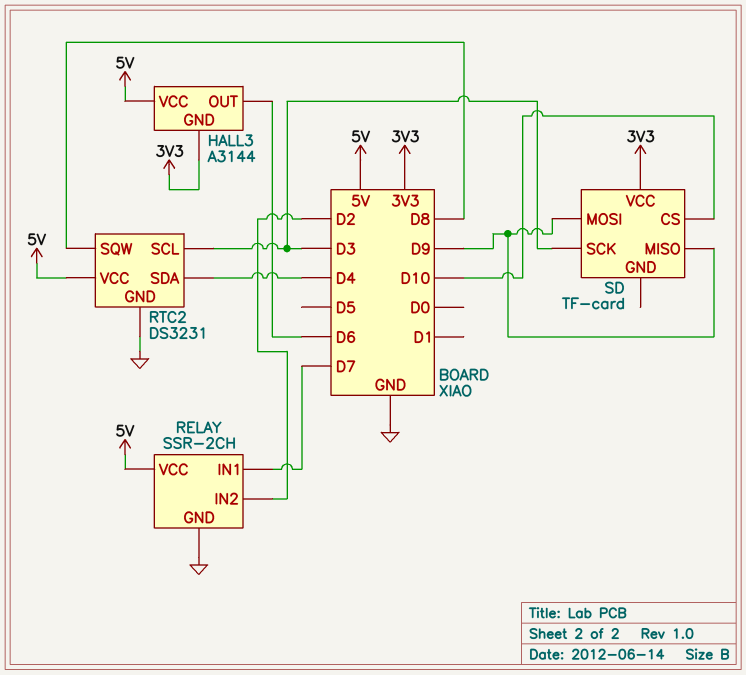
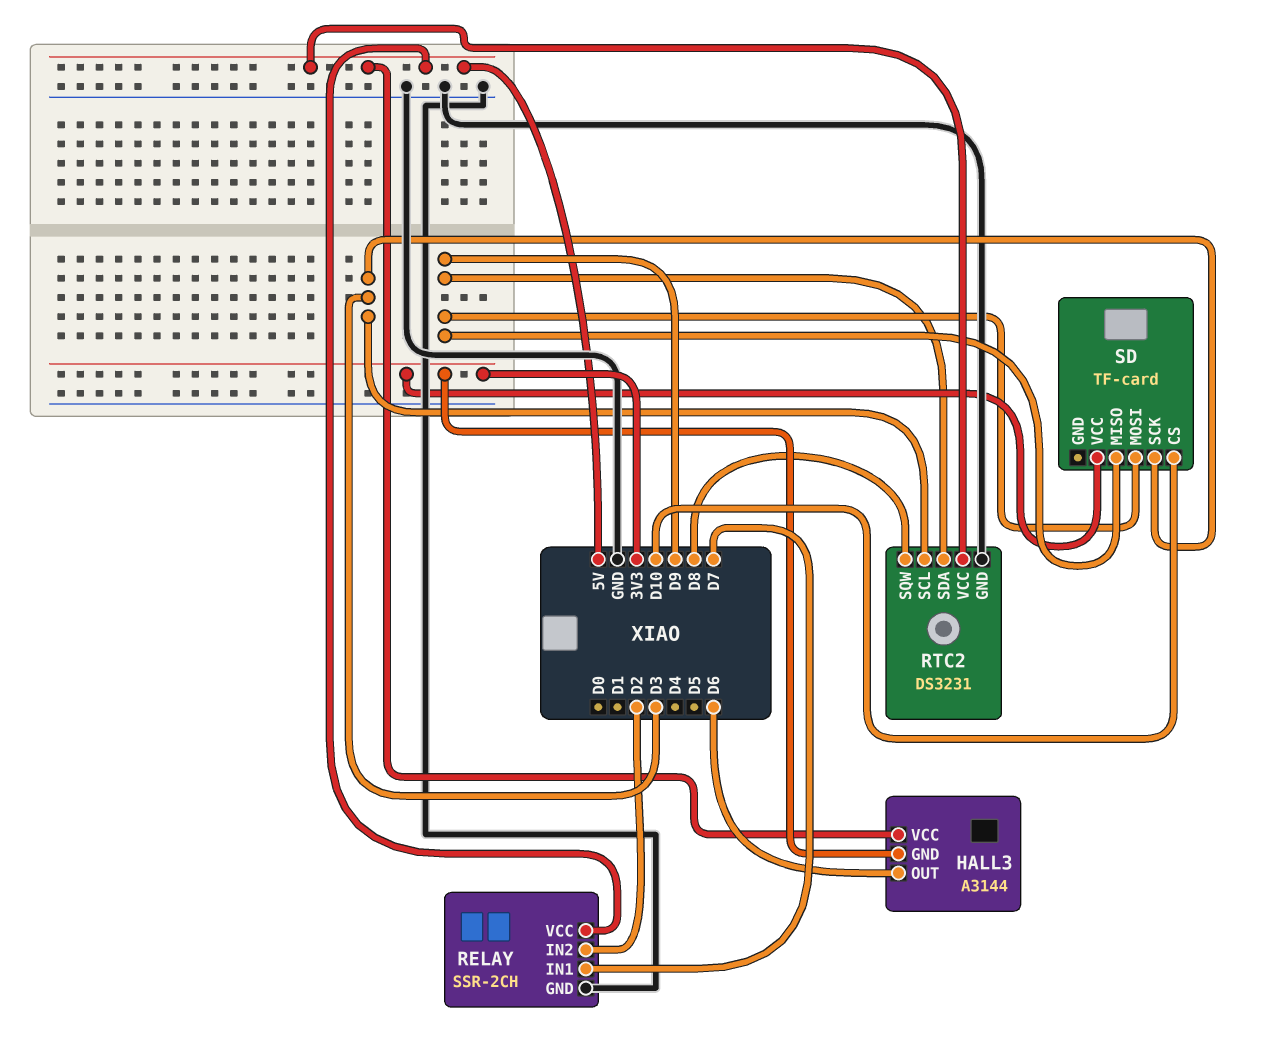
RTC2 pin SDA: D4 -> D9

